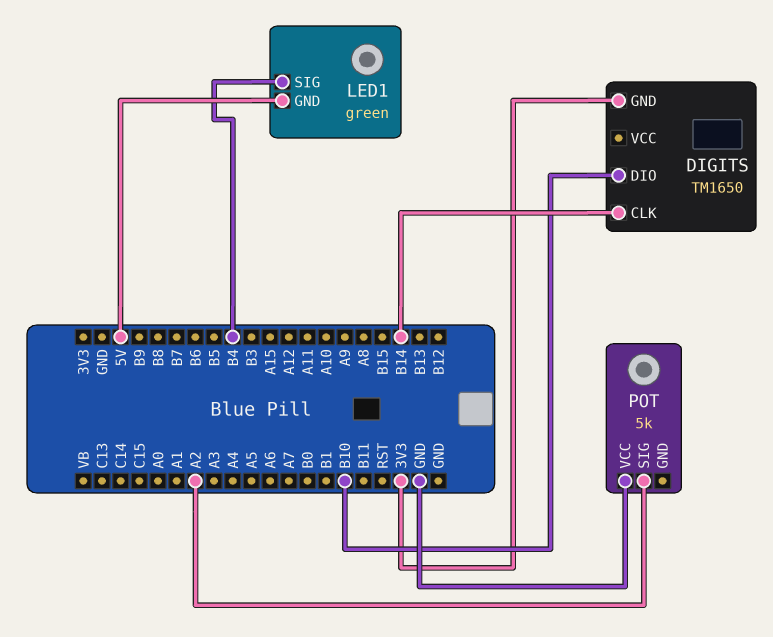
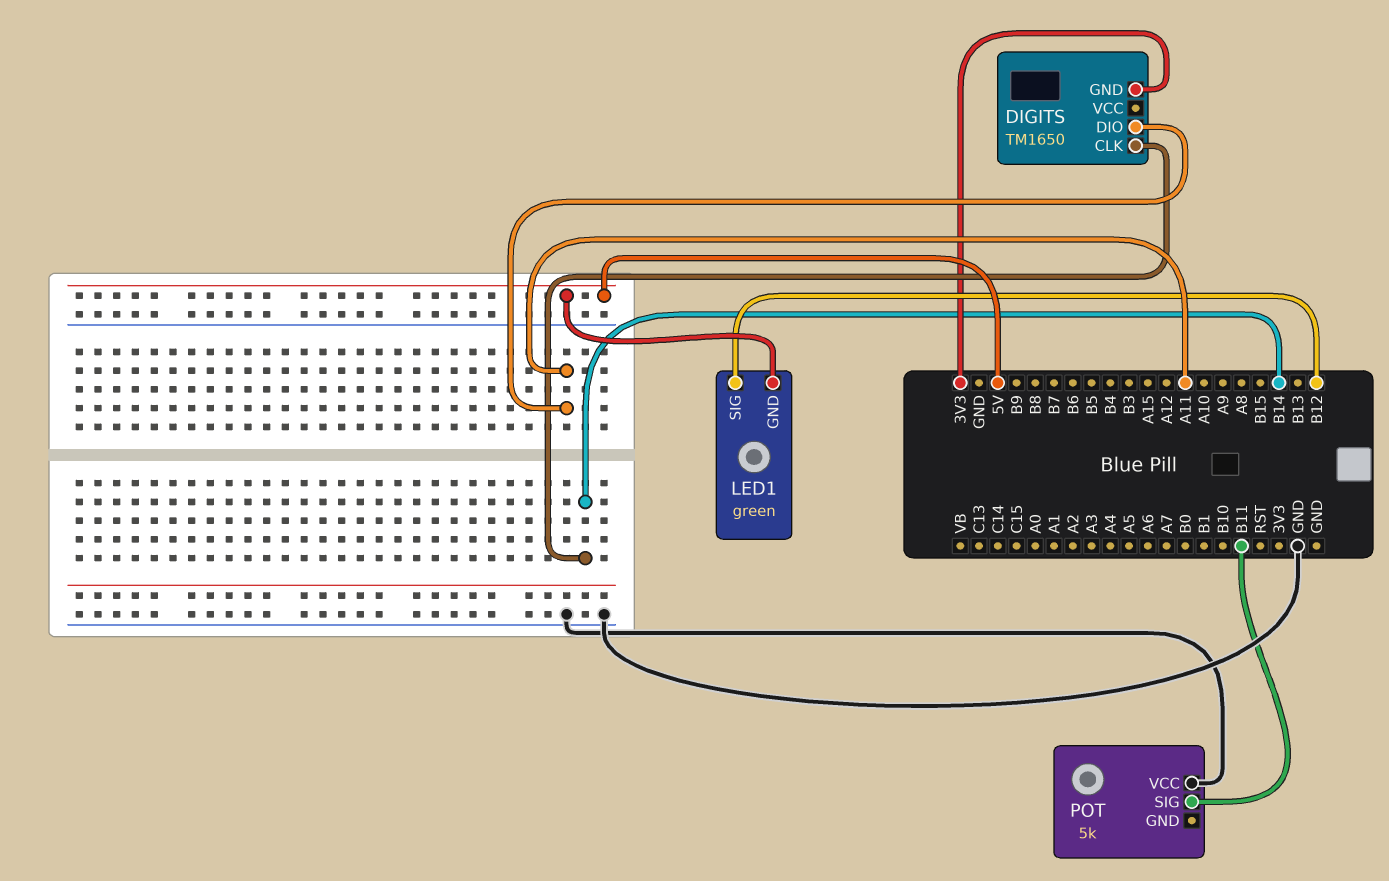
DIGITS pin DIO: B10 -> A11
LED1 pin SIG: B4 -> B12
POT pin SIG: A2 -> B11

